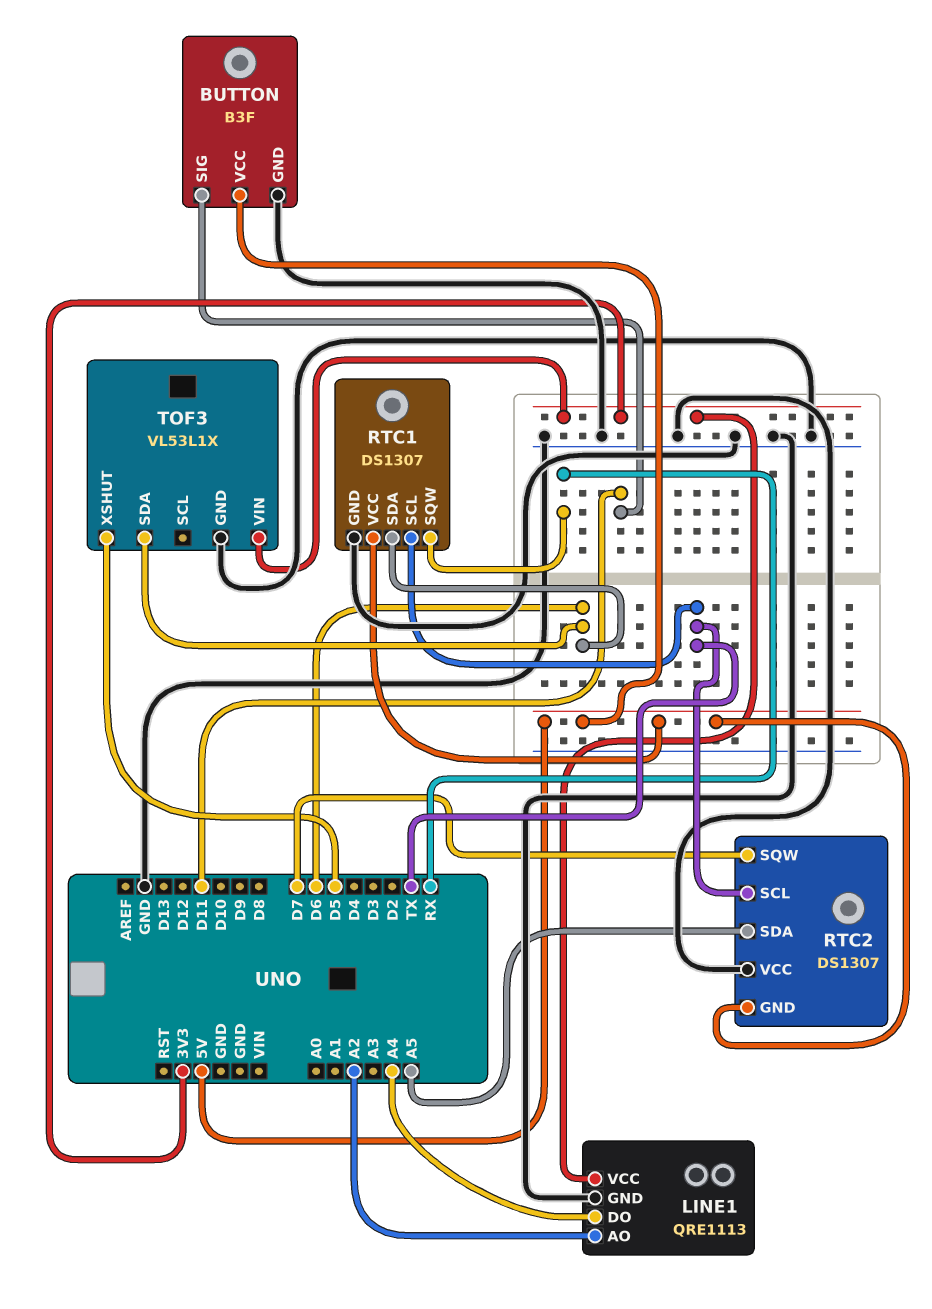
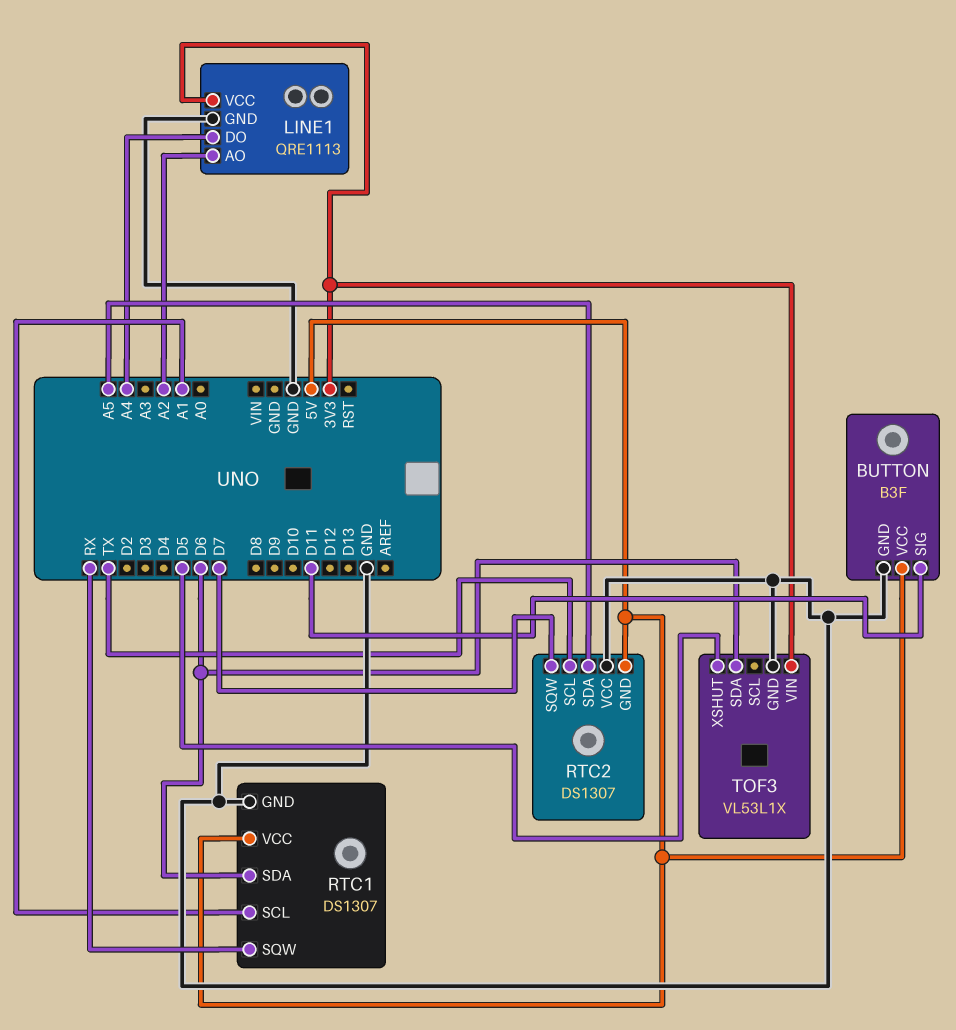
RTC1 pin SCL: TX -> A1

